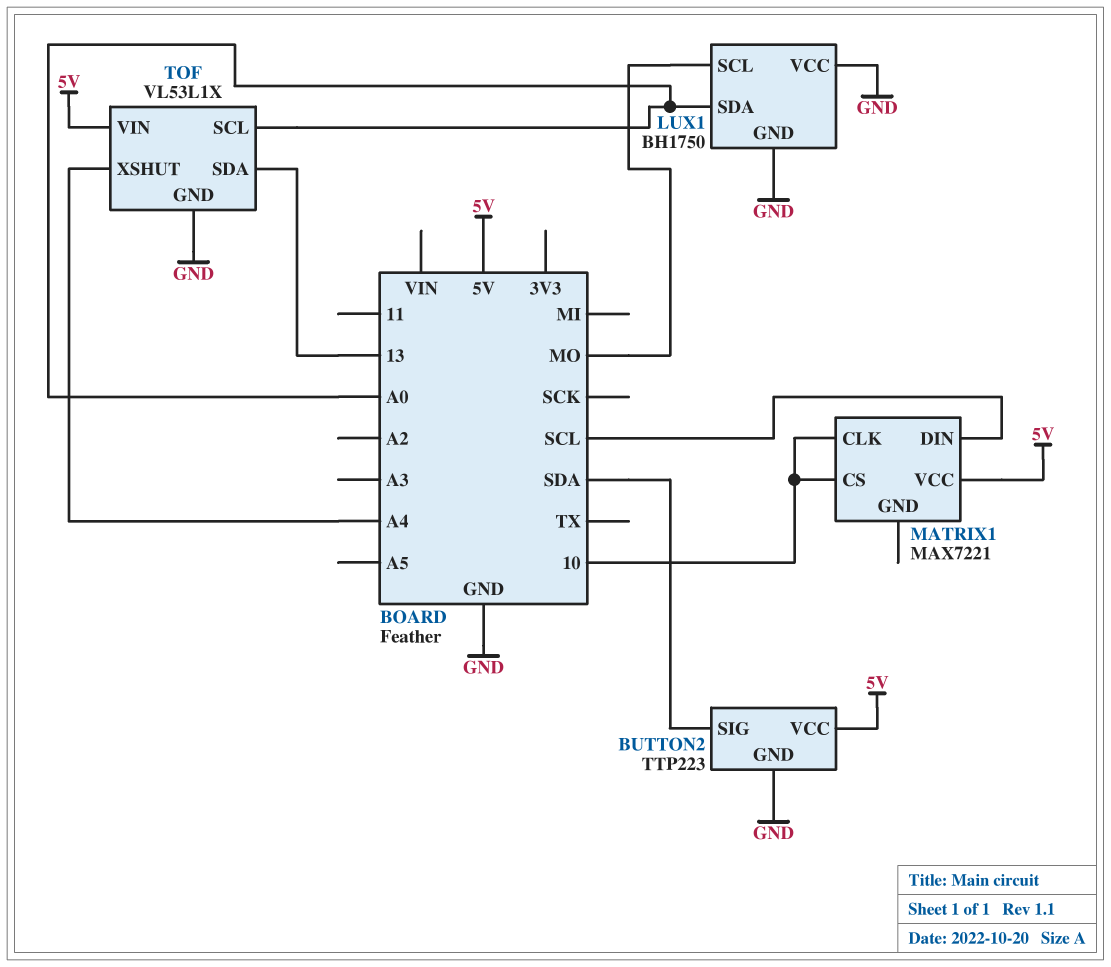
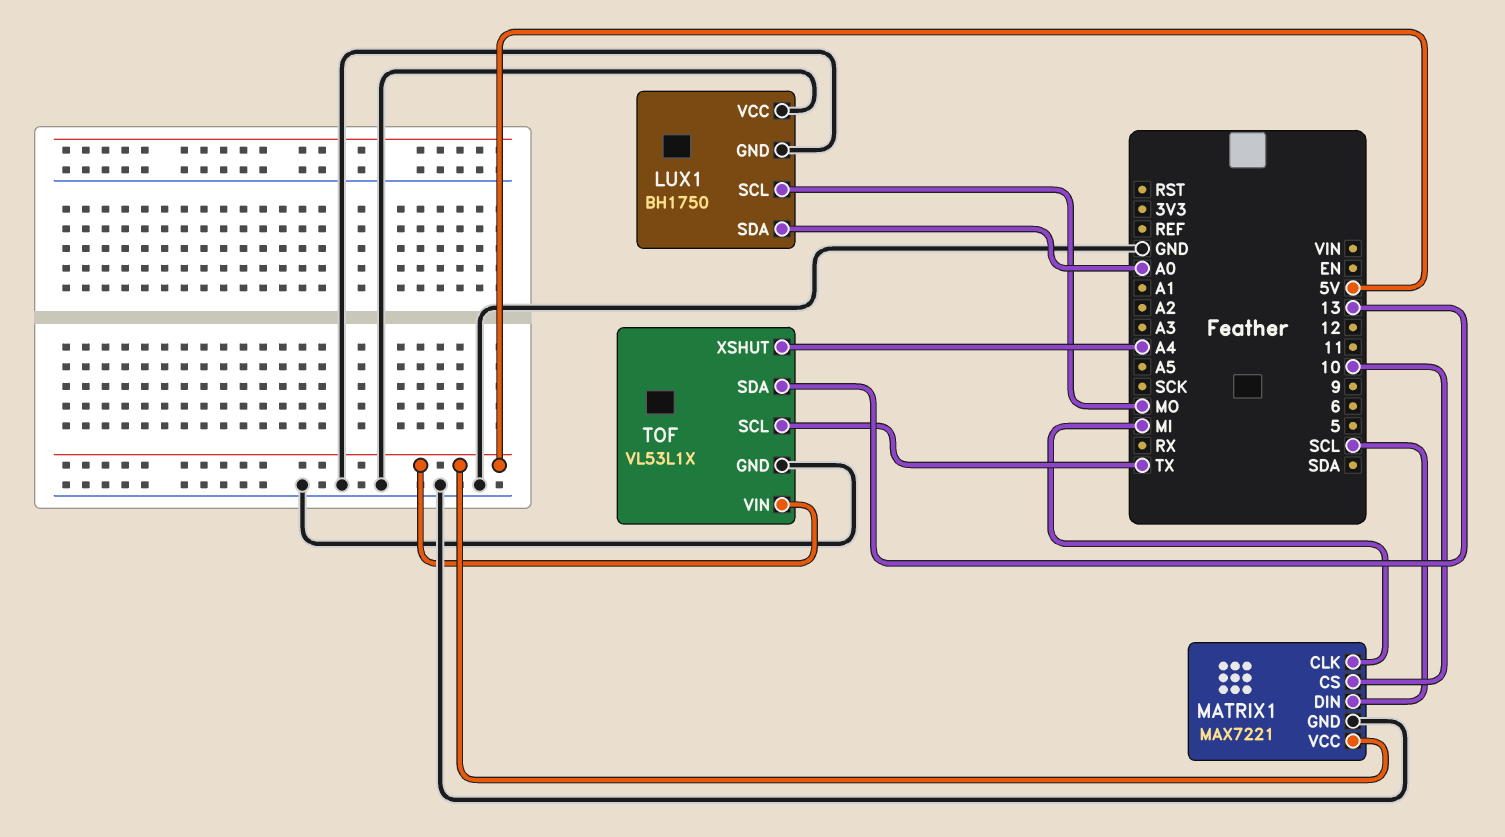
BUTTON2: TTP223 -> none
BUTTON2 pin GND: GND -> none
BUTTON2 pin SIG: SDA -> none
BUTTON2 pin VCC: 5V -> none
MATRIX1 pin CLK: 10 -> MI
MATRIX1 pin GND: none -> GND
TOF pin SCL: A0 -> TX

